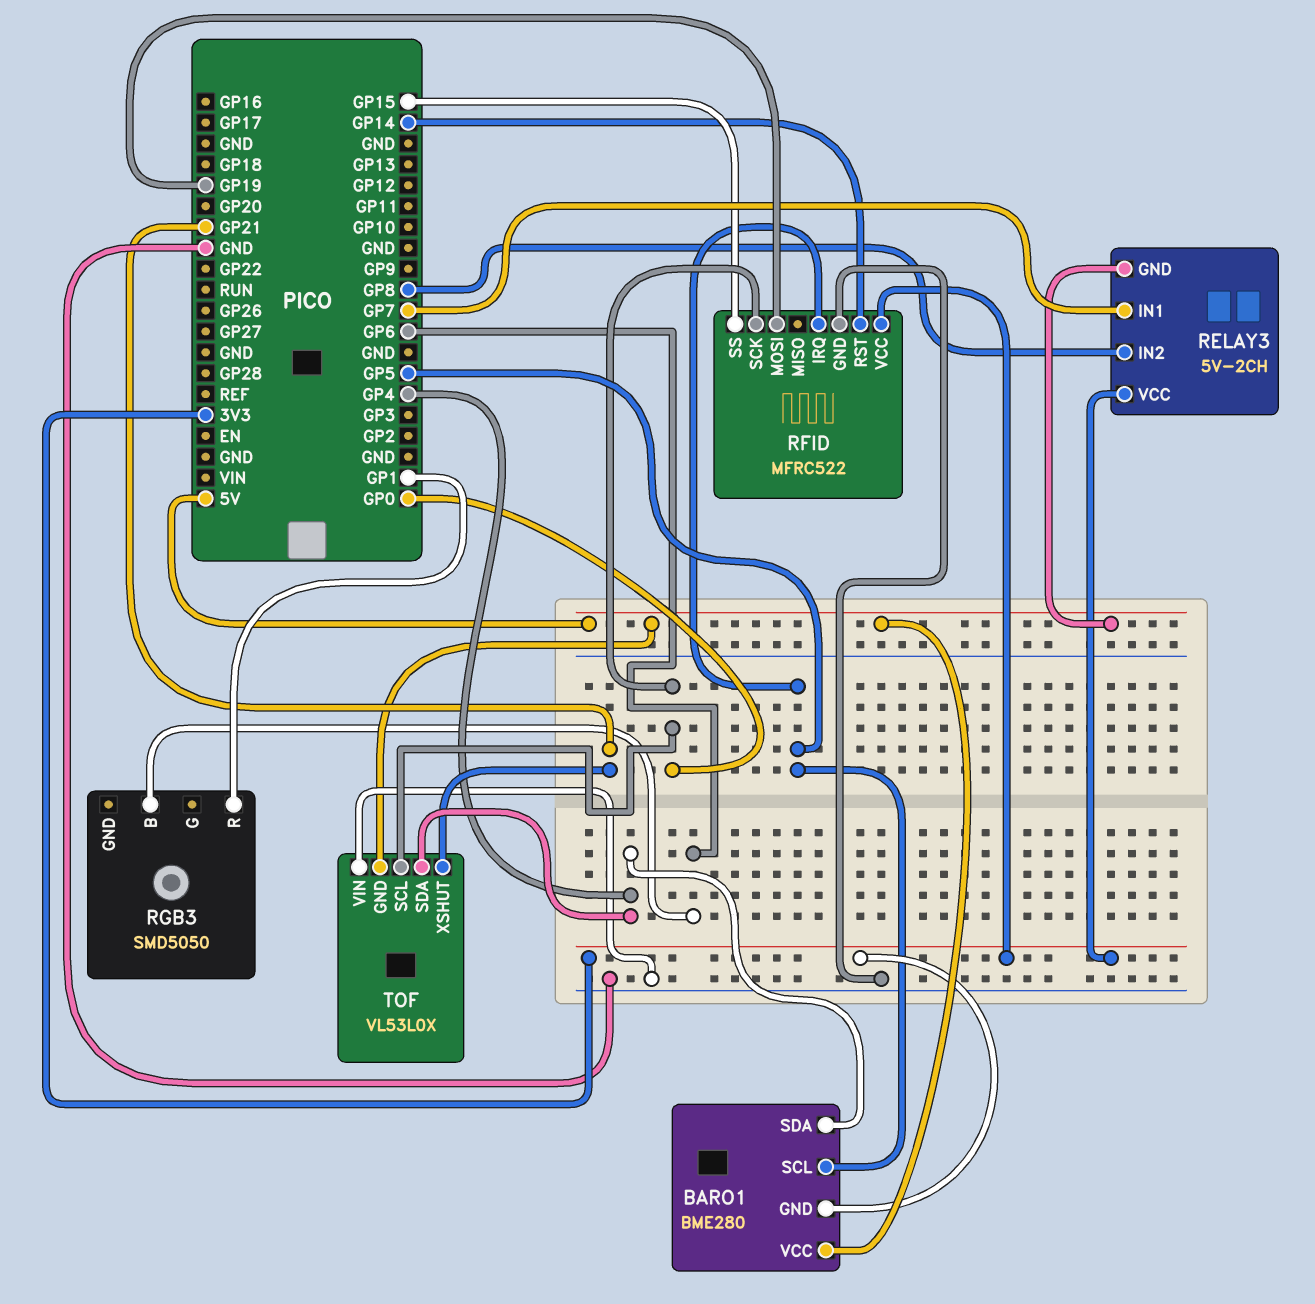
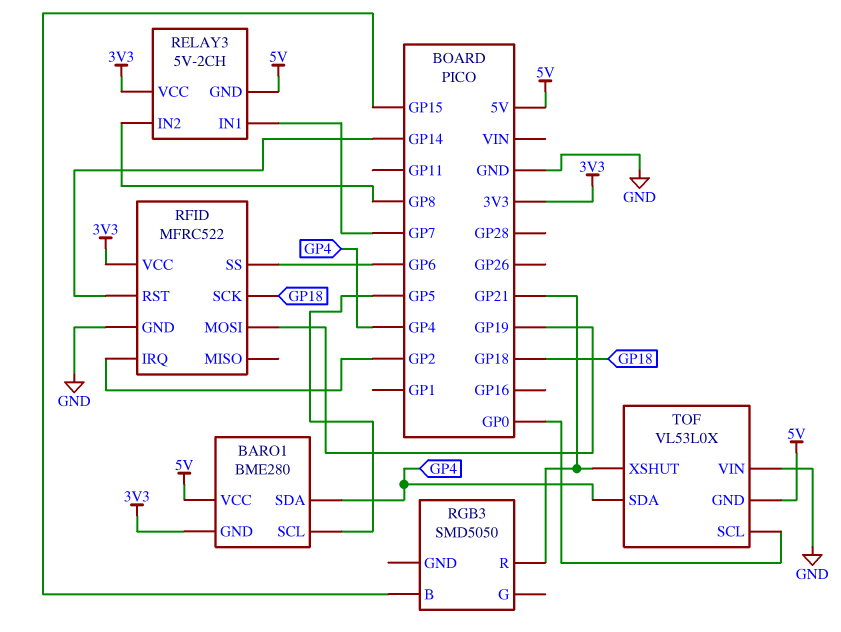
RFID pin IRQ: GP5 -> GP2
RFID pin SCK: GP0 -> GP18
RFID pin SS: GP15 -> GP6
RGB3 pin B: GP6 -> GP15
RGB3 pin R: GP1 -> GP21

